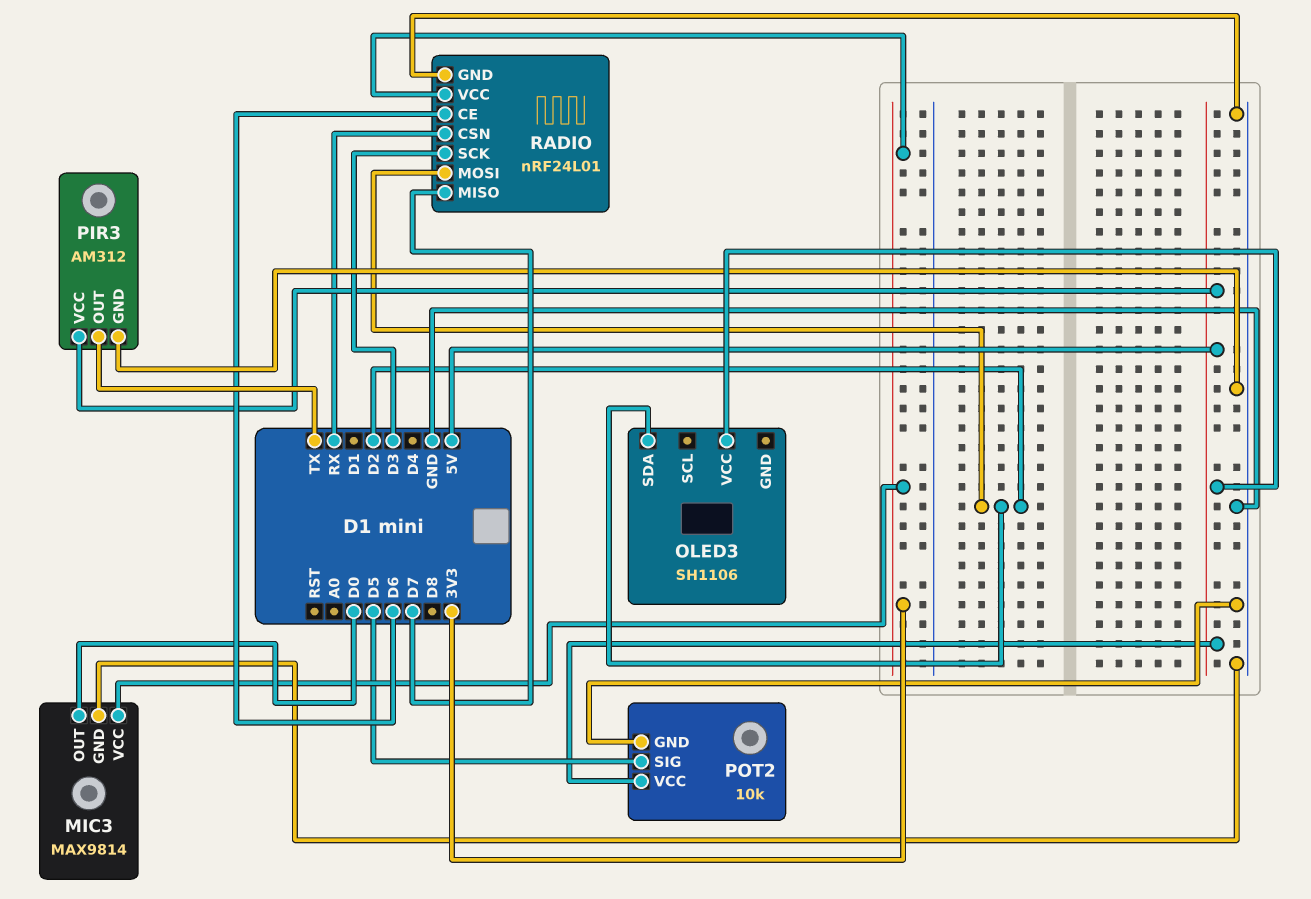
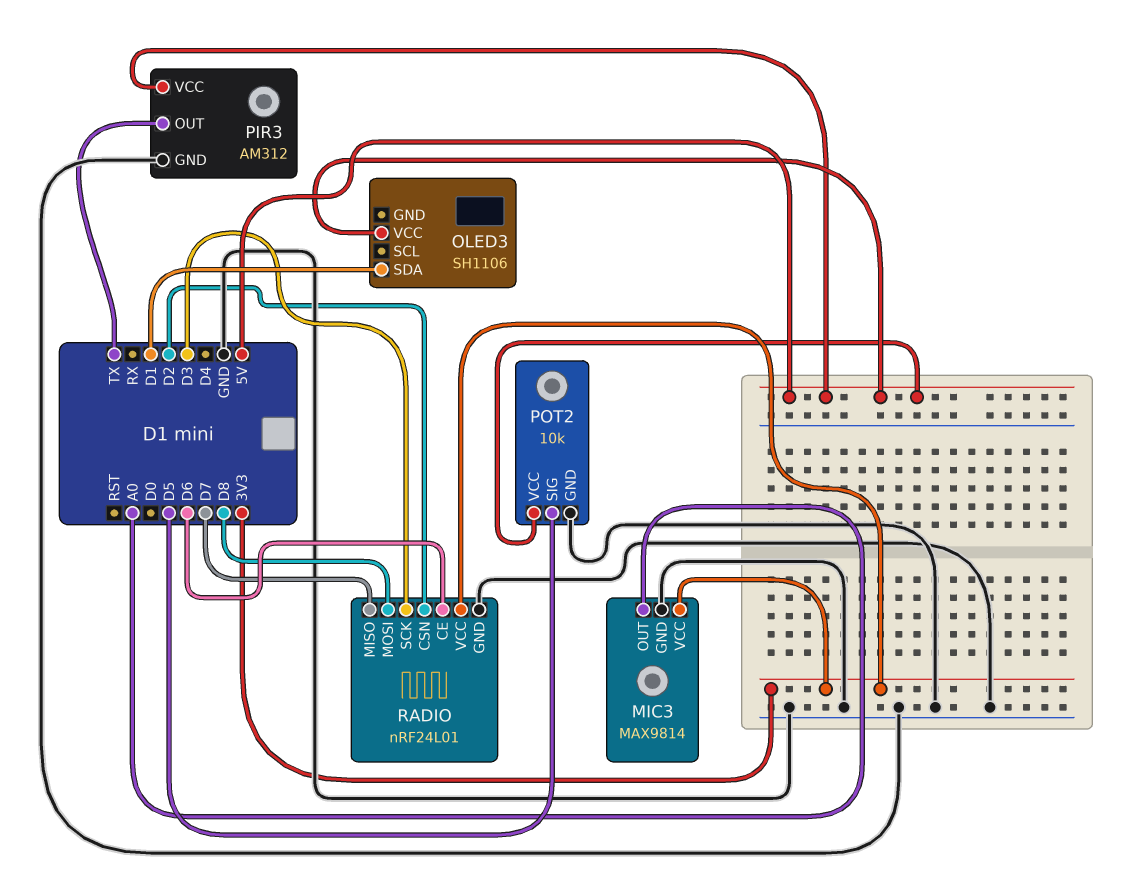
MIC3 pin OUT: D0 -> A0
OLED3 pin SDA: D2 -> D1
RADIO pin CSN: RX -> D2
RADIO pin MOSI: D2 -> D8

